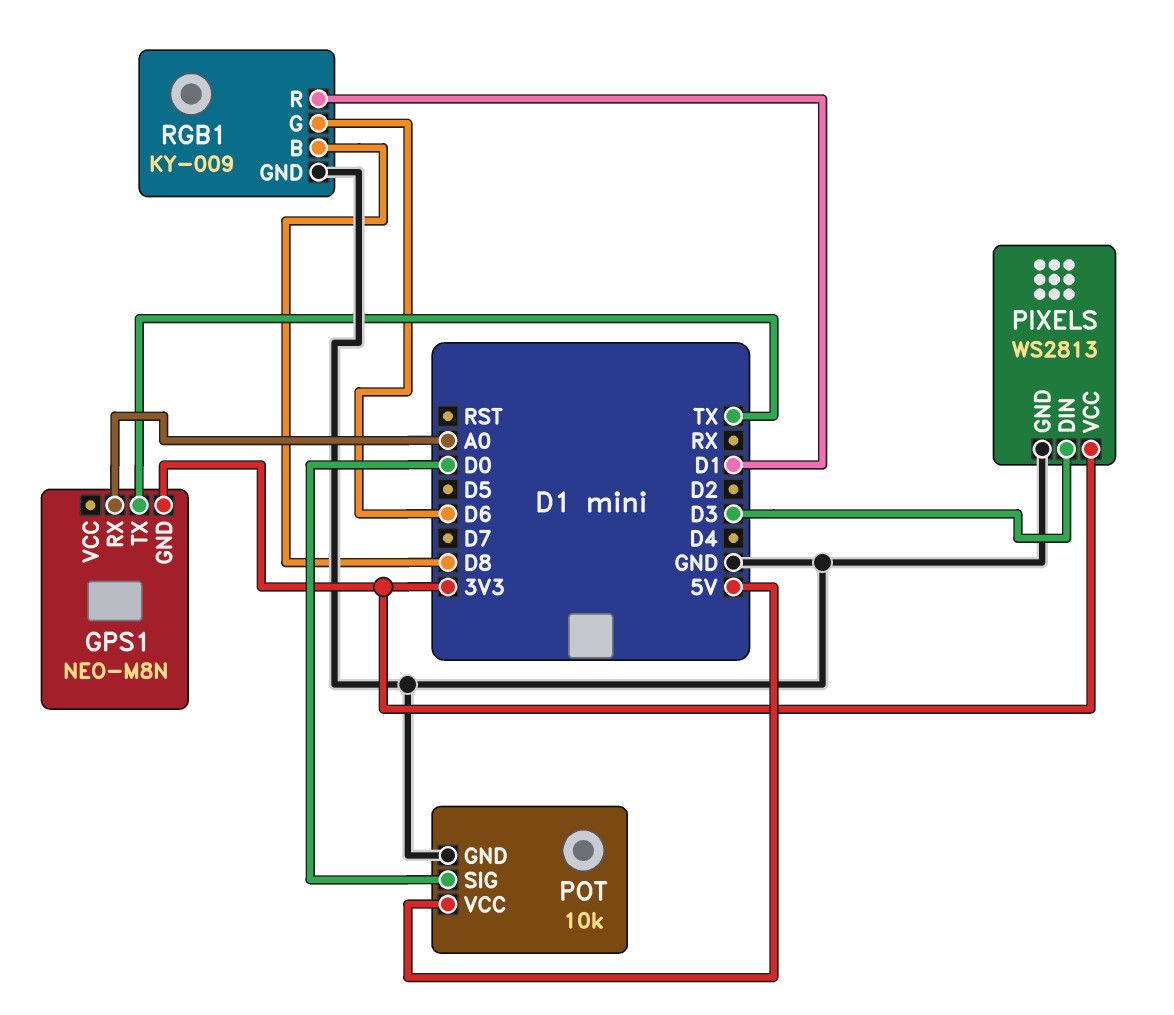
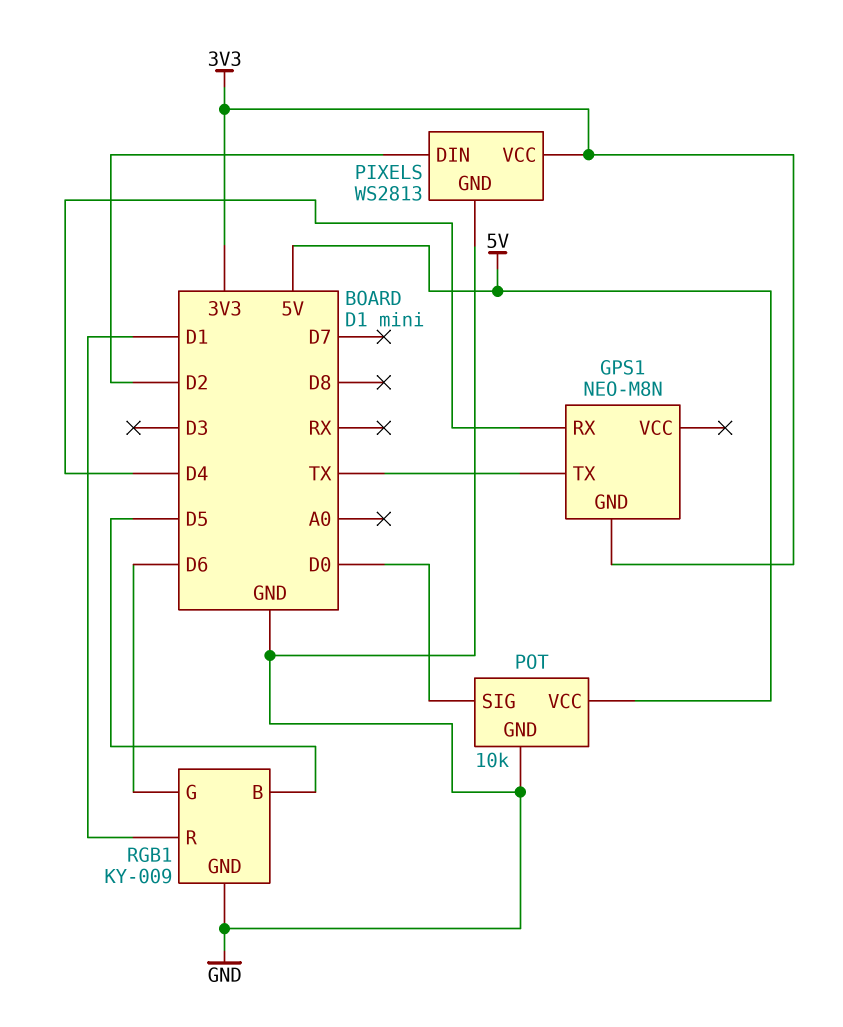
GPS1 pin RX: A0 -> D4
PIXELS pin DIN: D3 -> D2
RGB1 pin B: D8 -> D5

